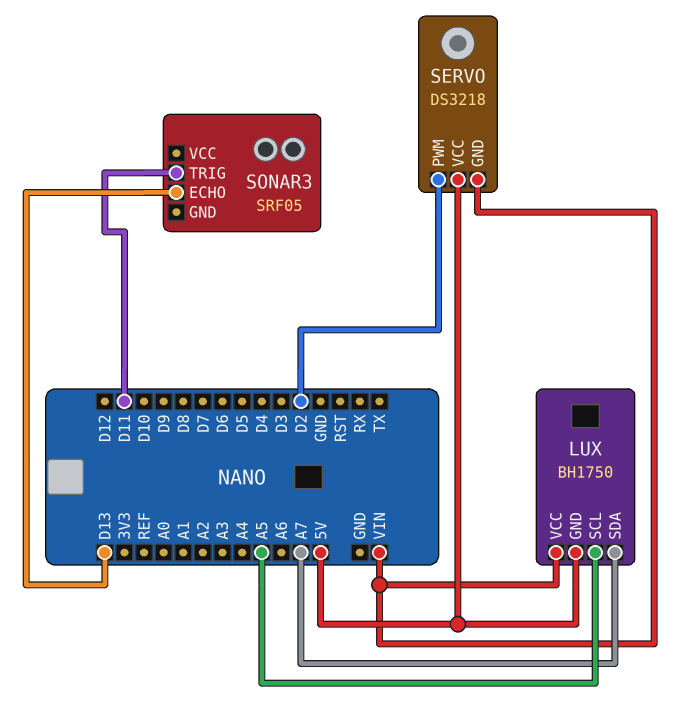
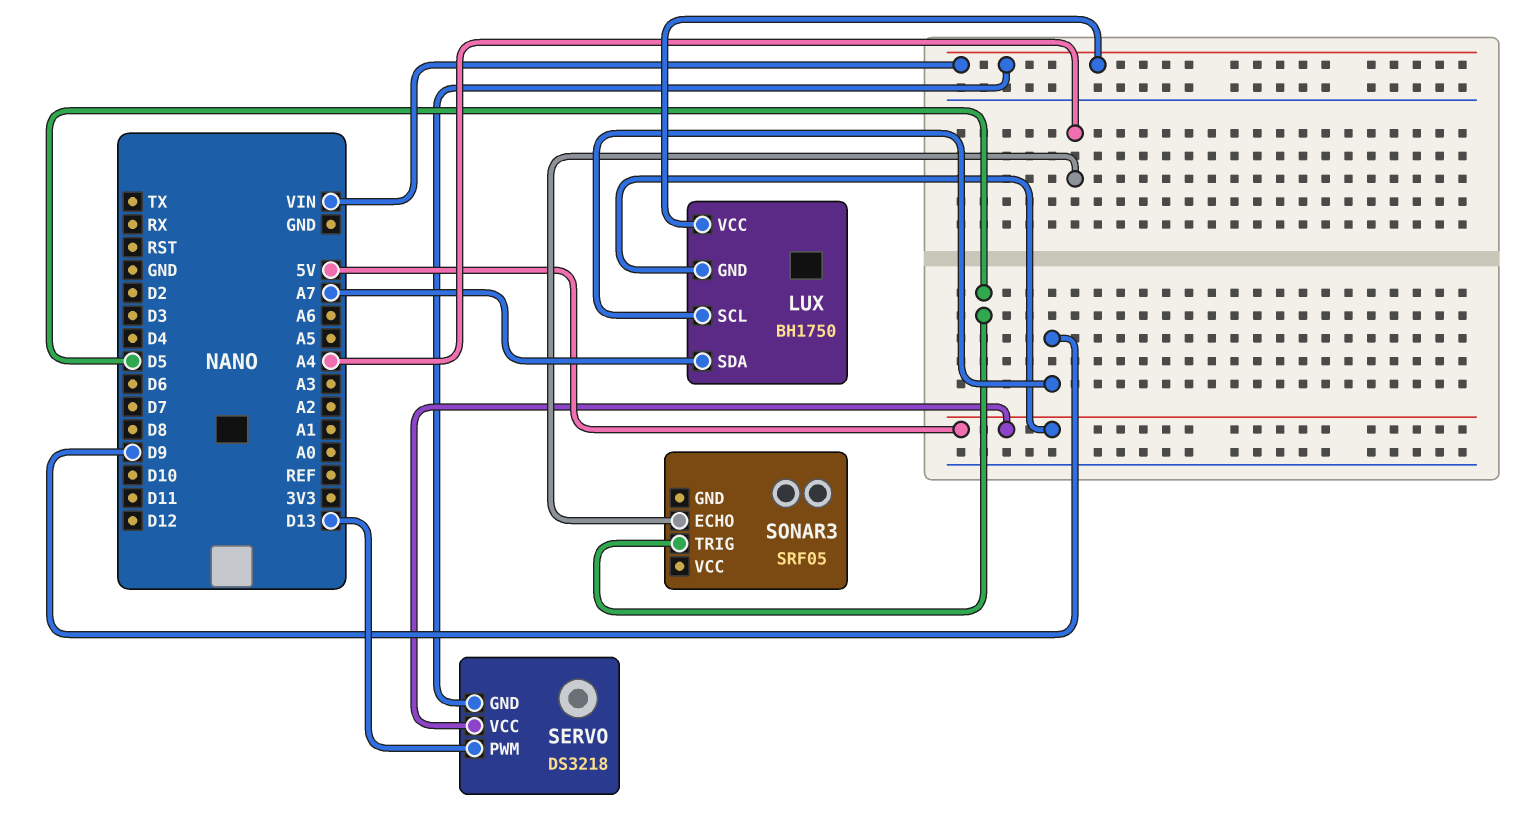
LUX pin SCL: A5 -> D9
SERVO pin PWM: D2 -> D13
SONAR3 pin ECHO: D13 -> A4
SONAR3 pin TRIG: D11 -> D5

